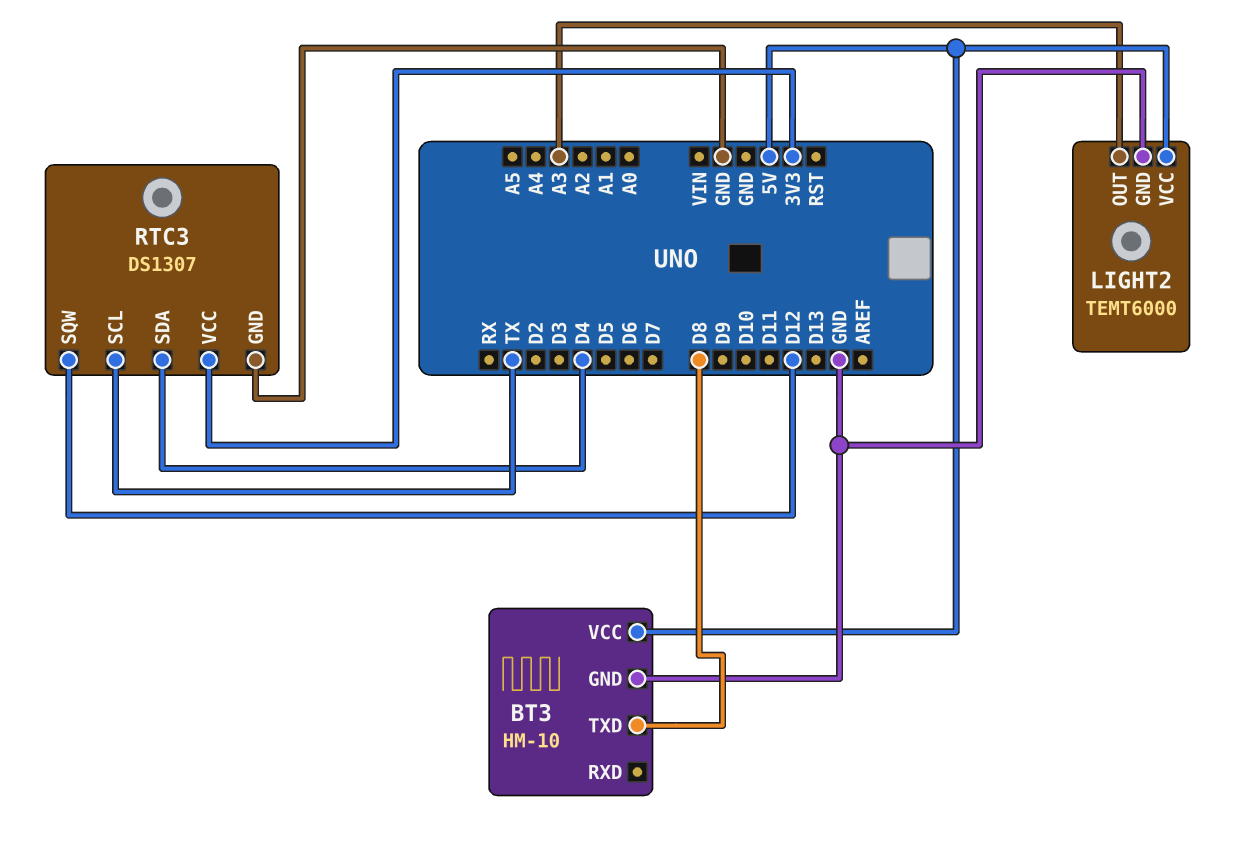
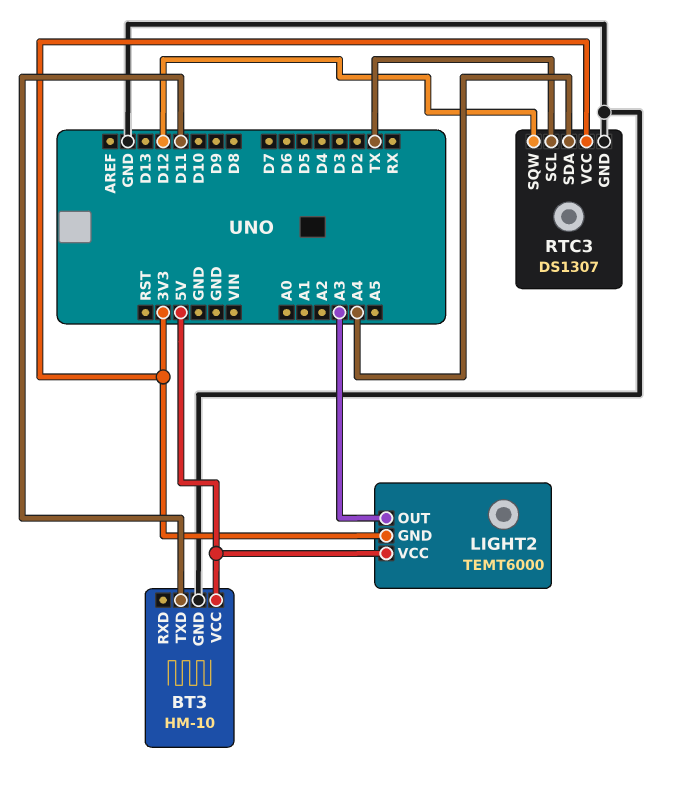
BT3 pin TXD: D8 -> D11
LIGHT2 pin GND: GND -> 3V3
RTC3 pin SDA: D4 -> A4

